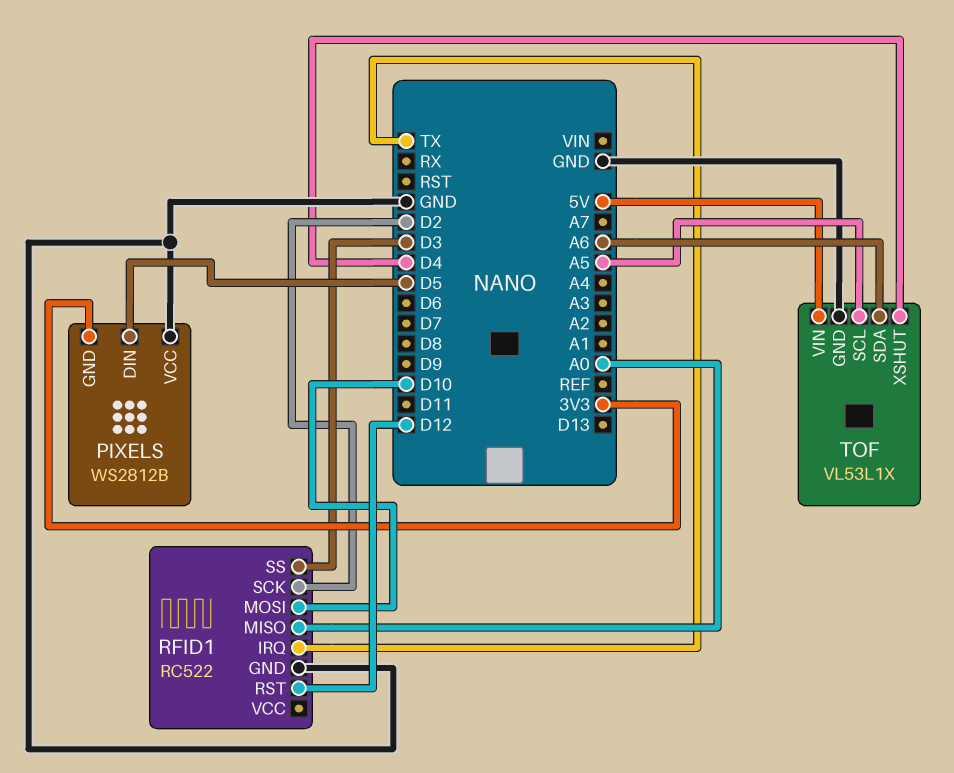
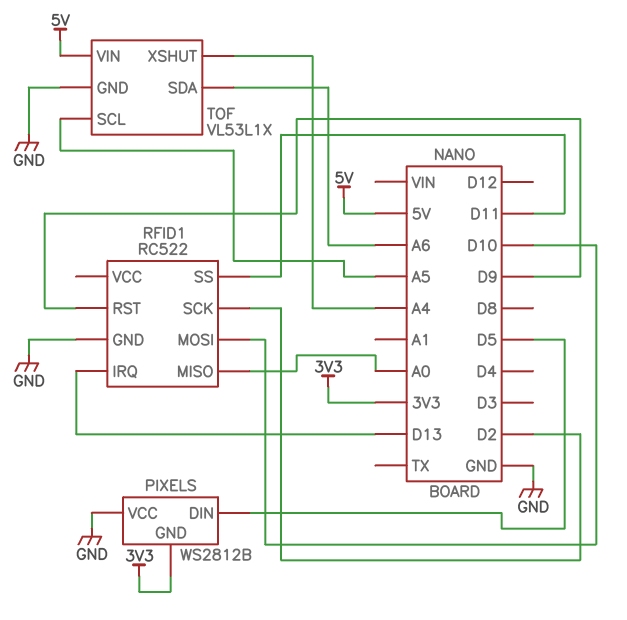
RFID1 pin IRQ: TX -> D13
RFID1 pin RST: D12 -> D9
RFID1 pin SS: D3 -> D11
TOF pin XSHUT: D4 -> A4

